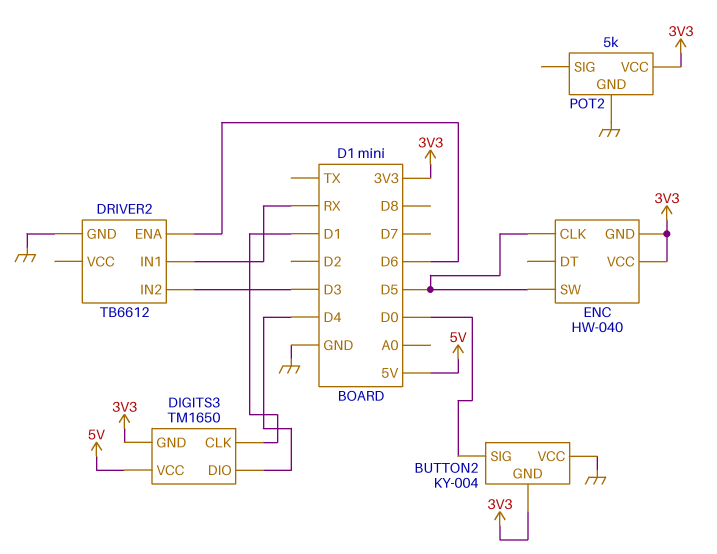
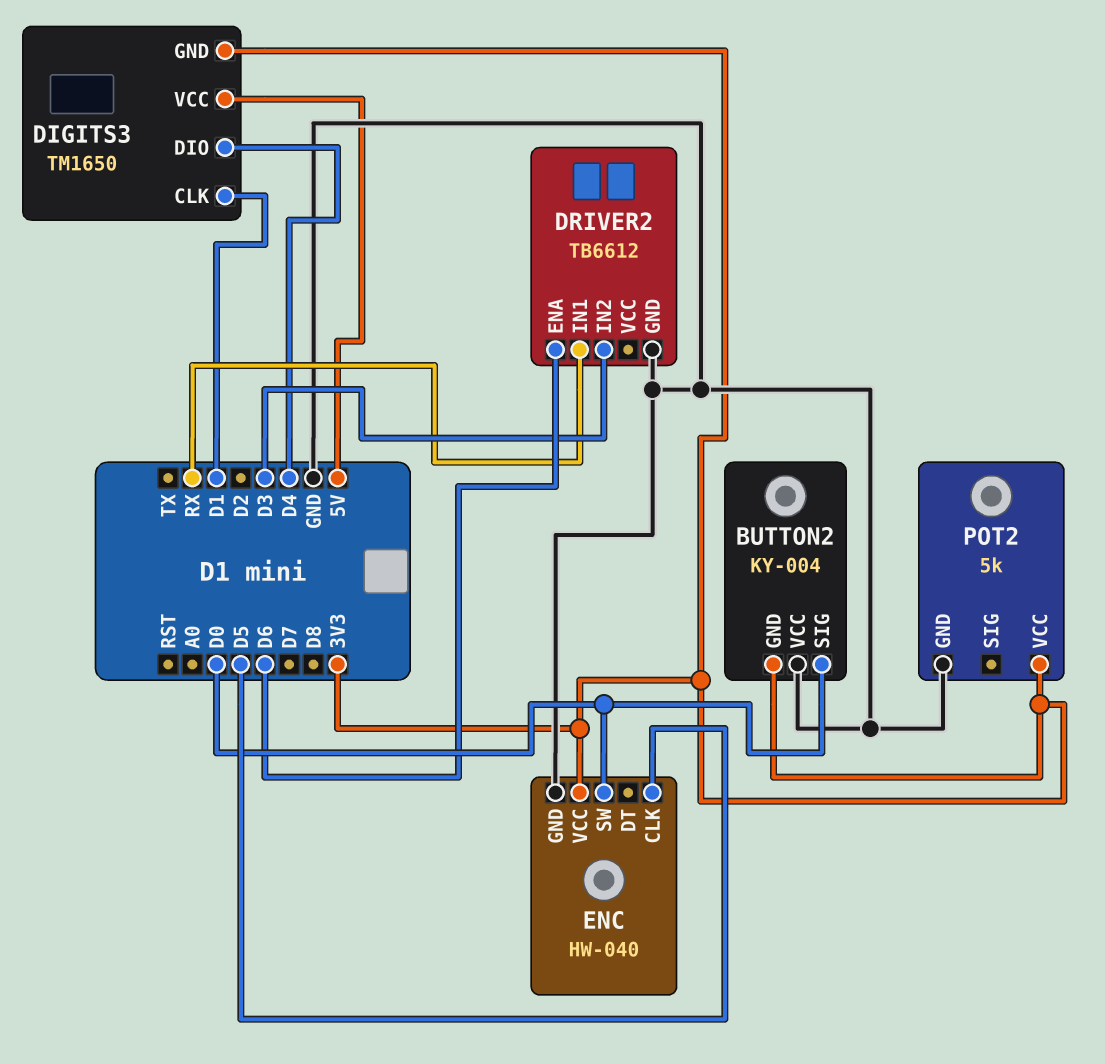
ENC pin GND: 3V3 -> GND
ENC pin SW: D5 -> D0

